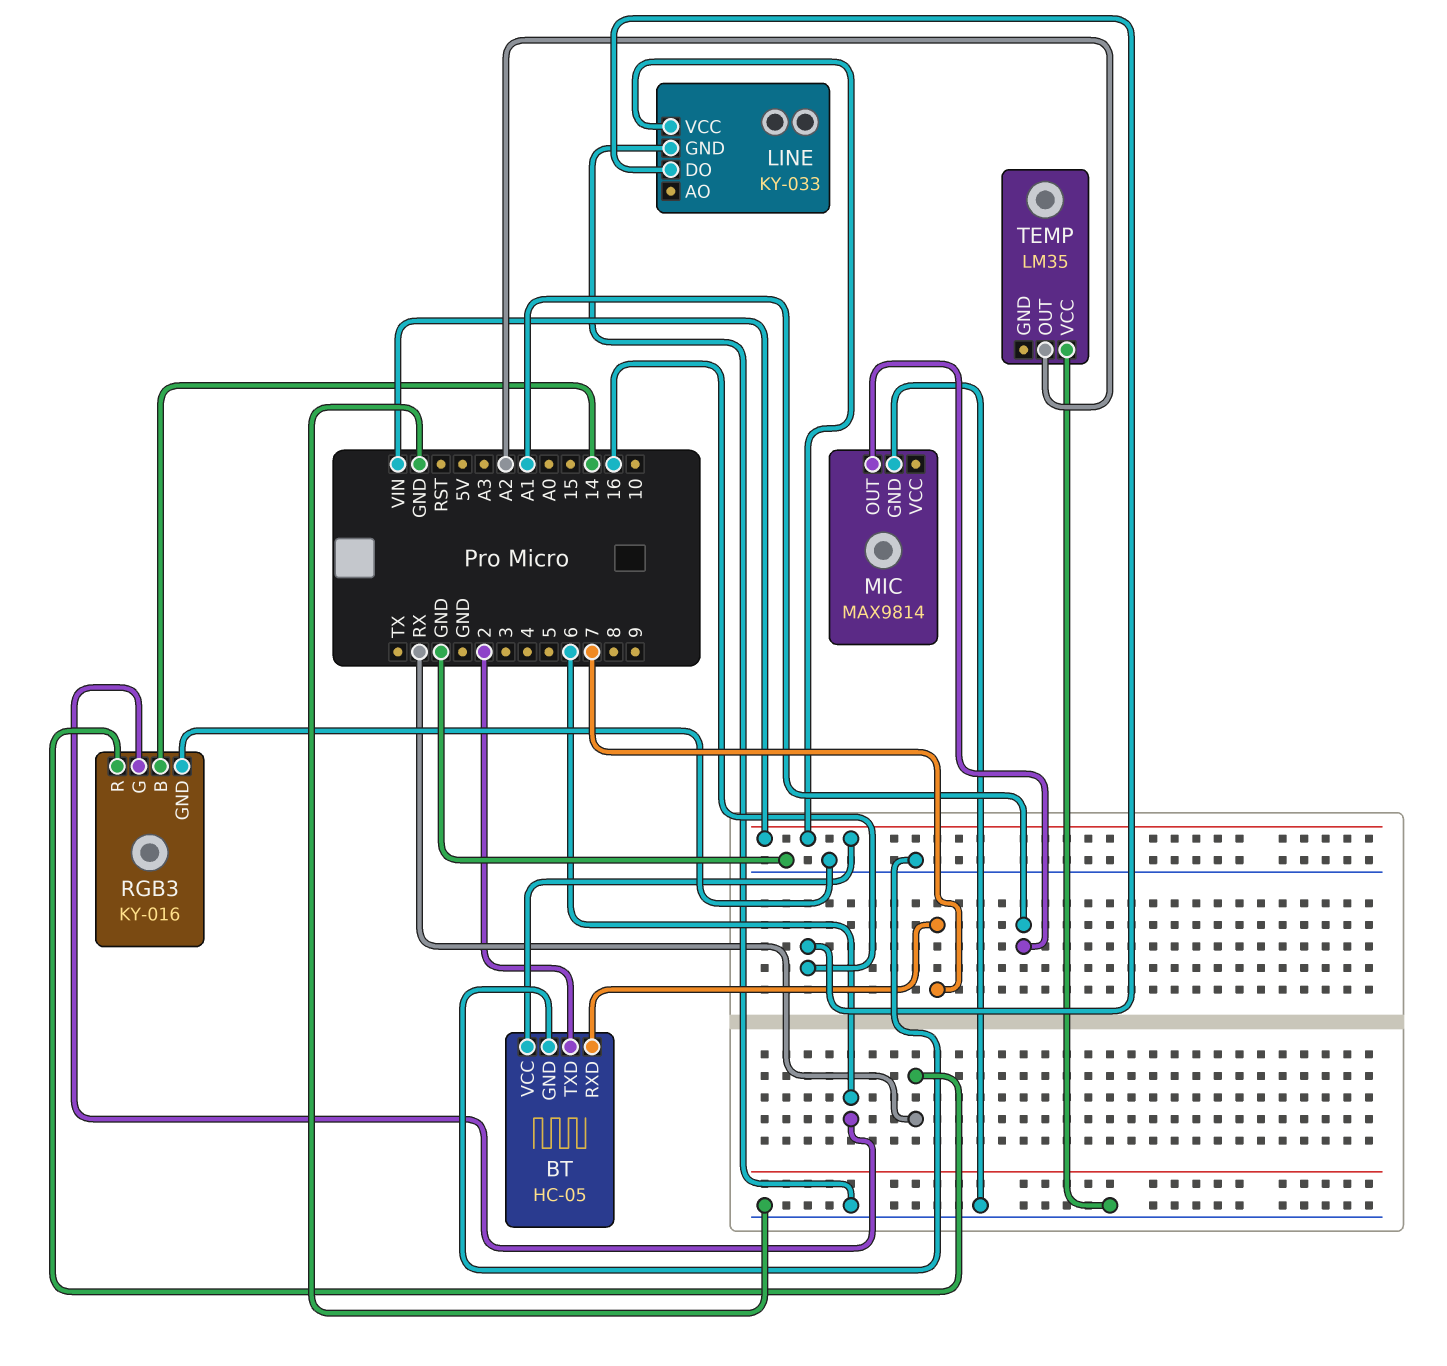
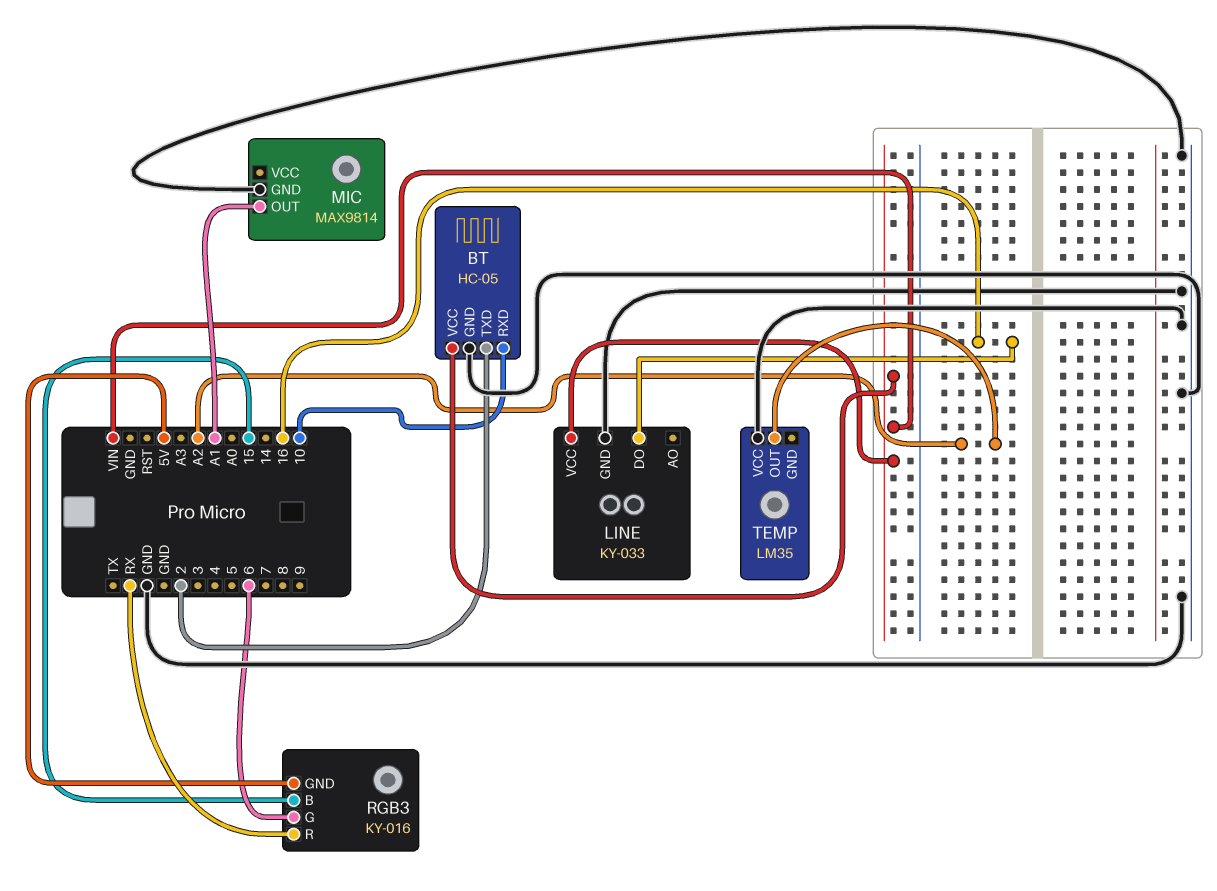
BT pin RXD: 7 -> 10
RGB3 pin B: 14 -> 15
RGB3 pin GND: GND -> 5V

